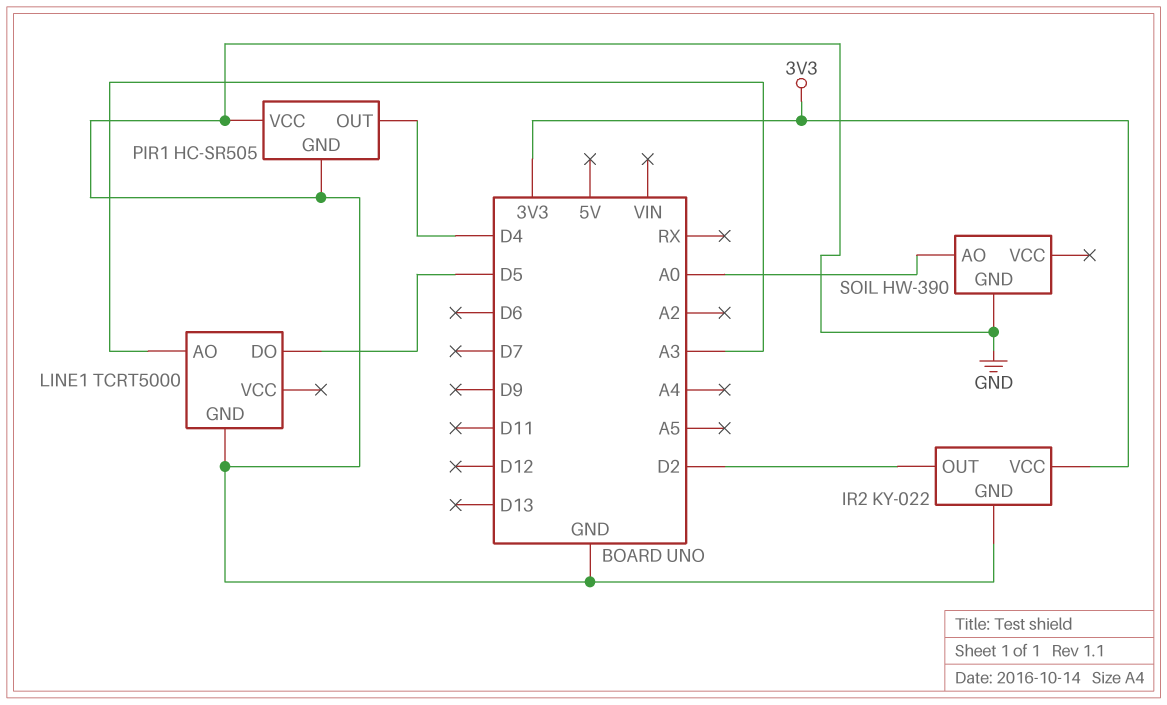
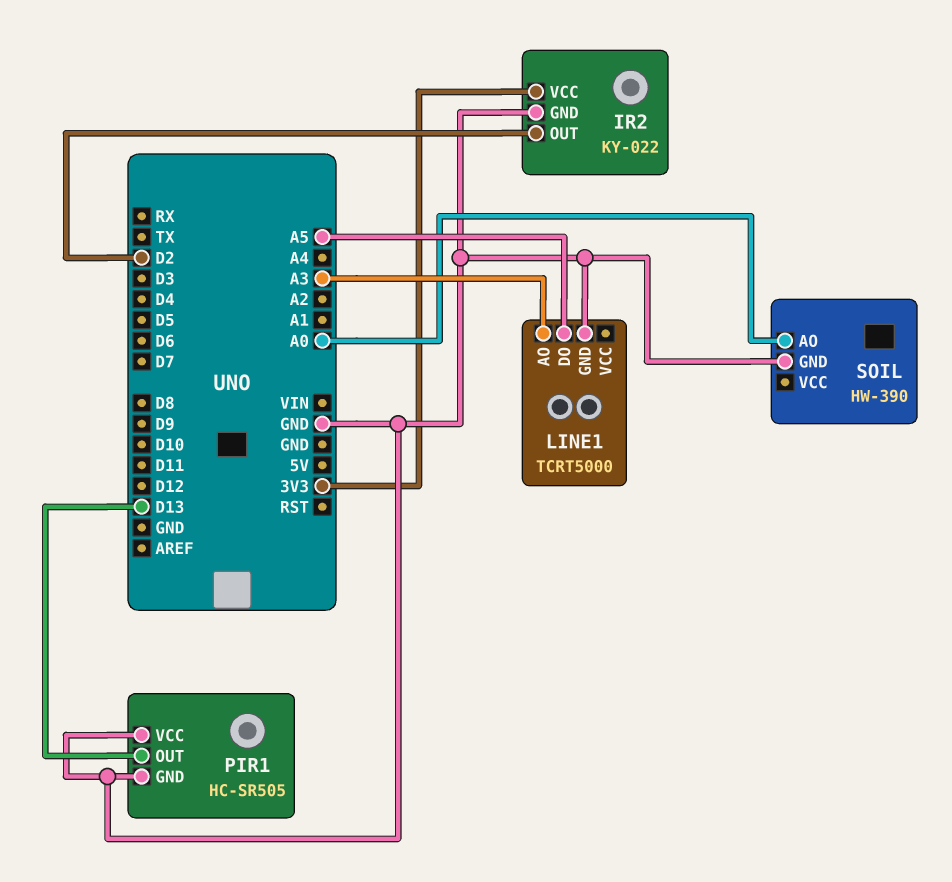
LINE1 pin DO: D5 -> A5
PIR1 pin OUT: D4 -> D13

